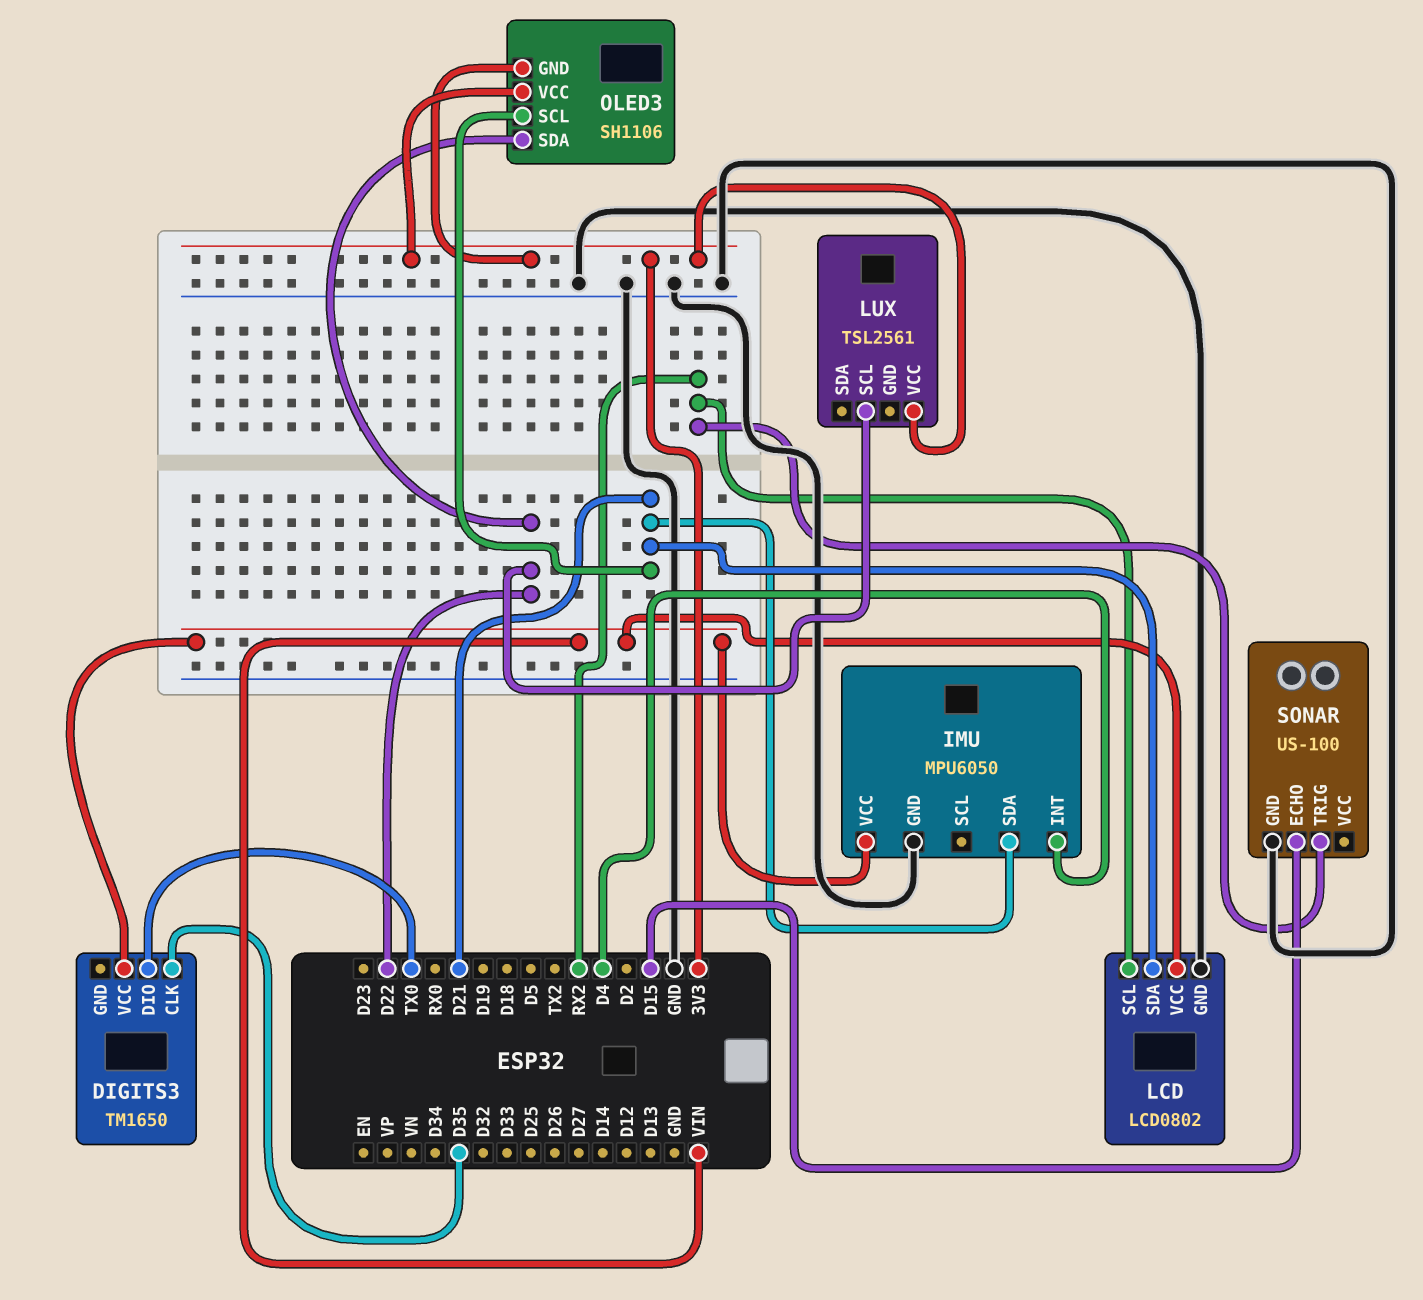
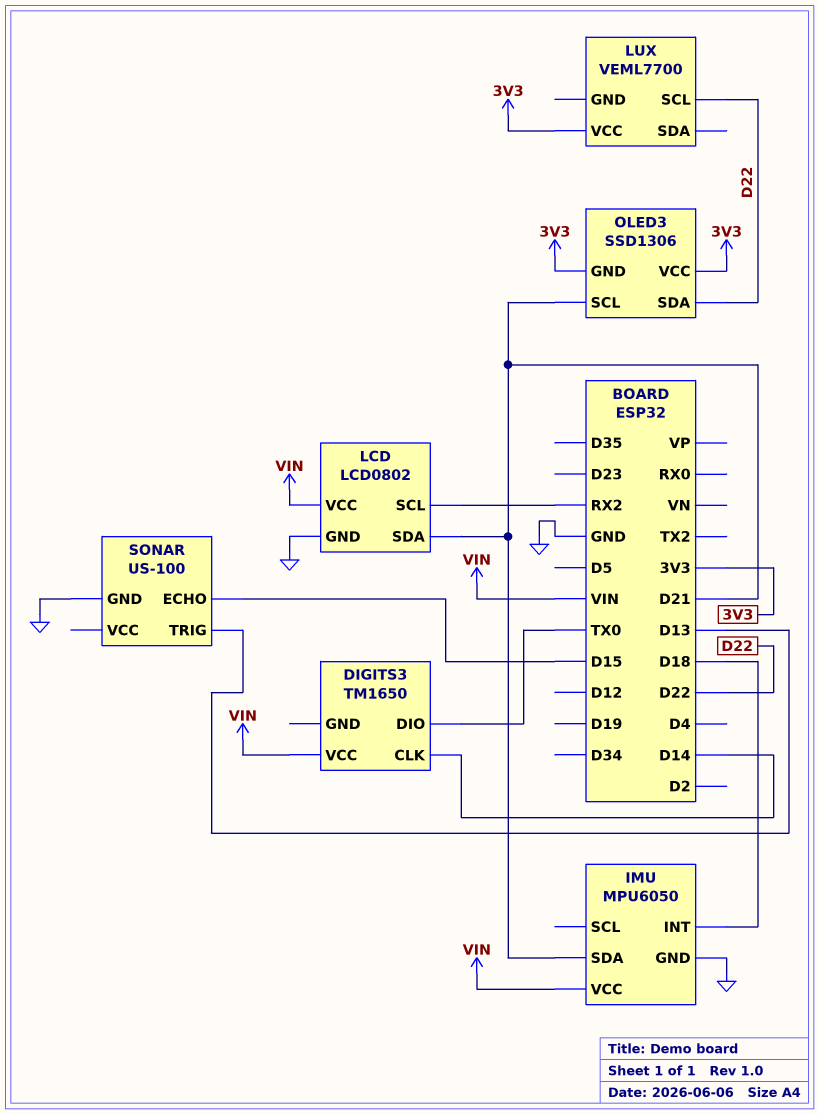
DIGITS3 pin CLK: D35 -> D14
IMU pin INT: D4 -> D18
LUX: TSL2561 -> VEML7700
OLED3: SH1106 -> SSD1306
SONAR pin TRIG: RX2 -> D13

